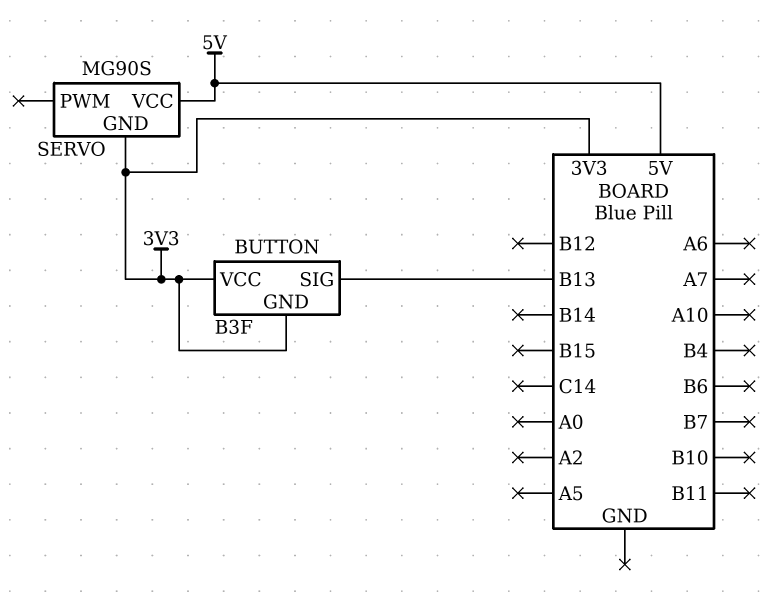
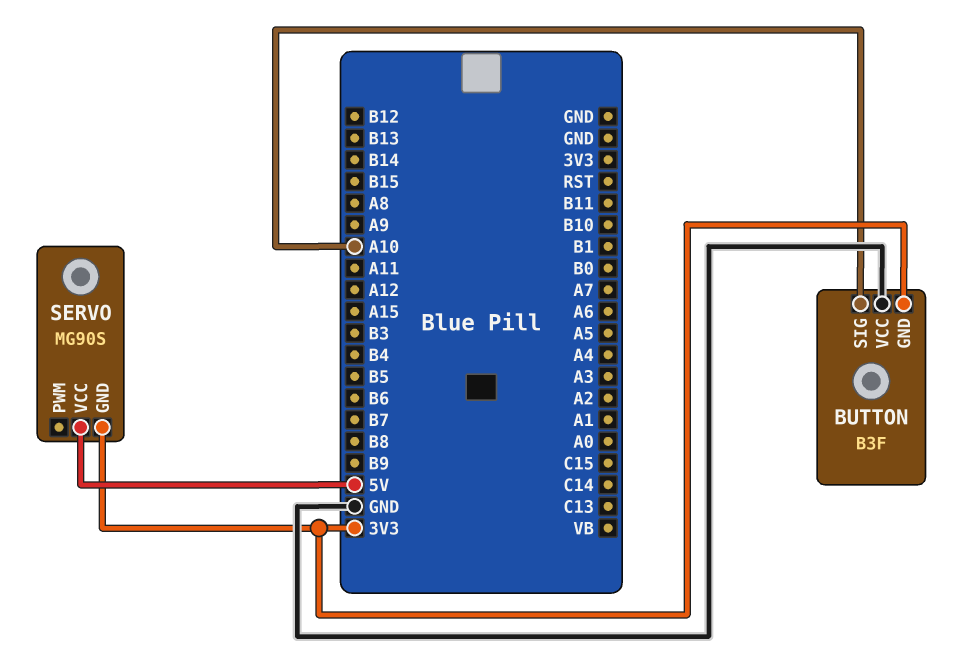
BUTTON pin SIG: B13 -> A10
BUTTON pin VCC: 3V3 -> GND

